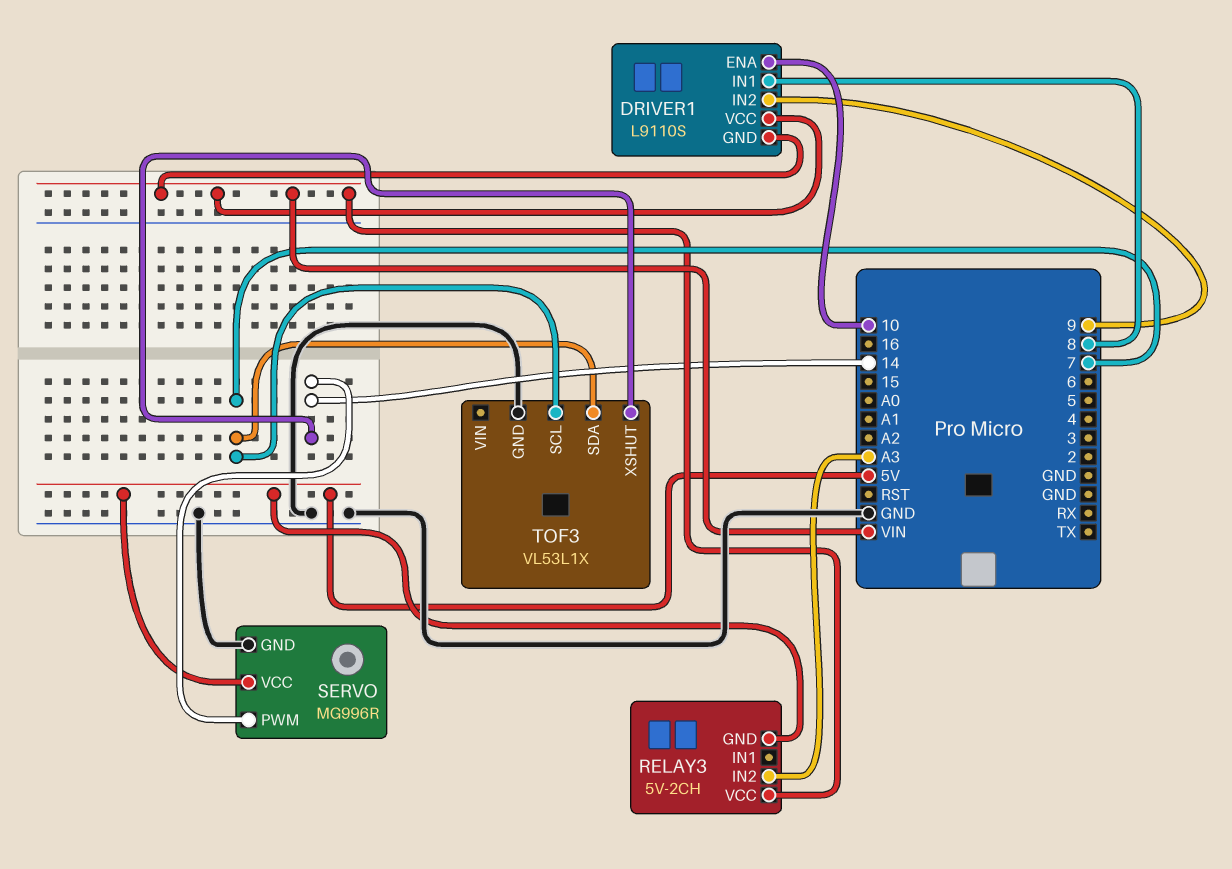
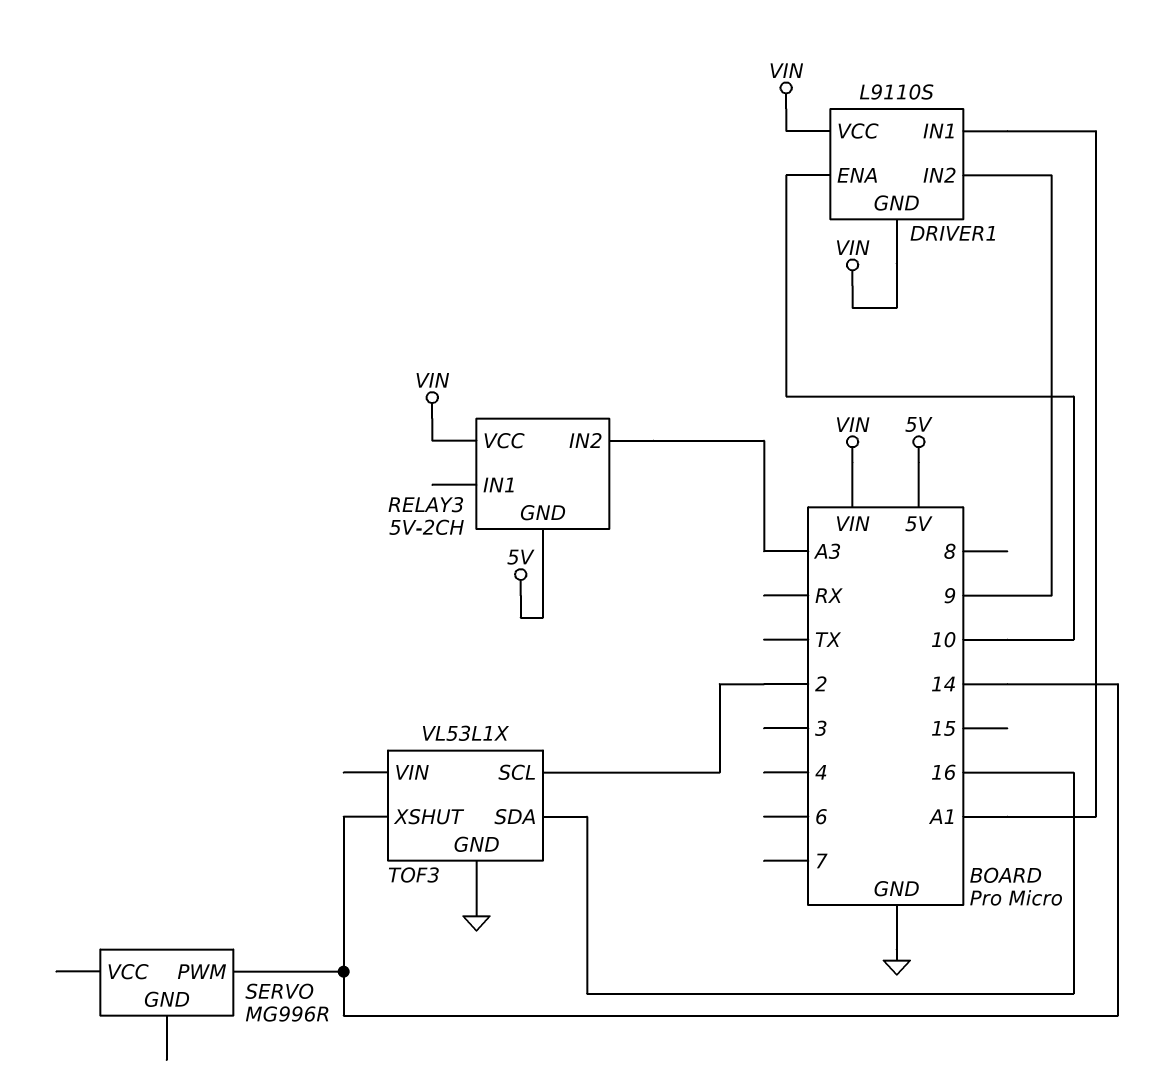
DRIVER1 pin IN1: 8 -> A1
SERVO pin GND: GND -> none
SERVO pin VCC: 5V -> none
TOF3 pin SCL: 7 -> 2
TOF3 pin SDA: 7 -> 16

